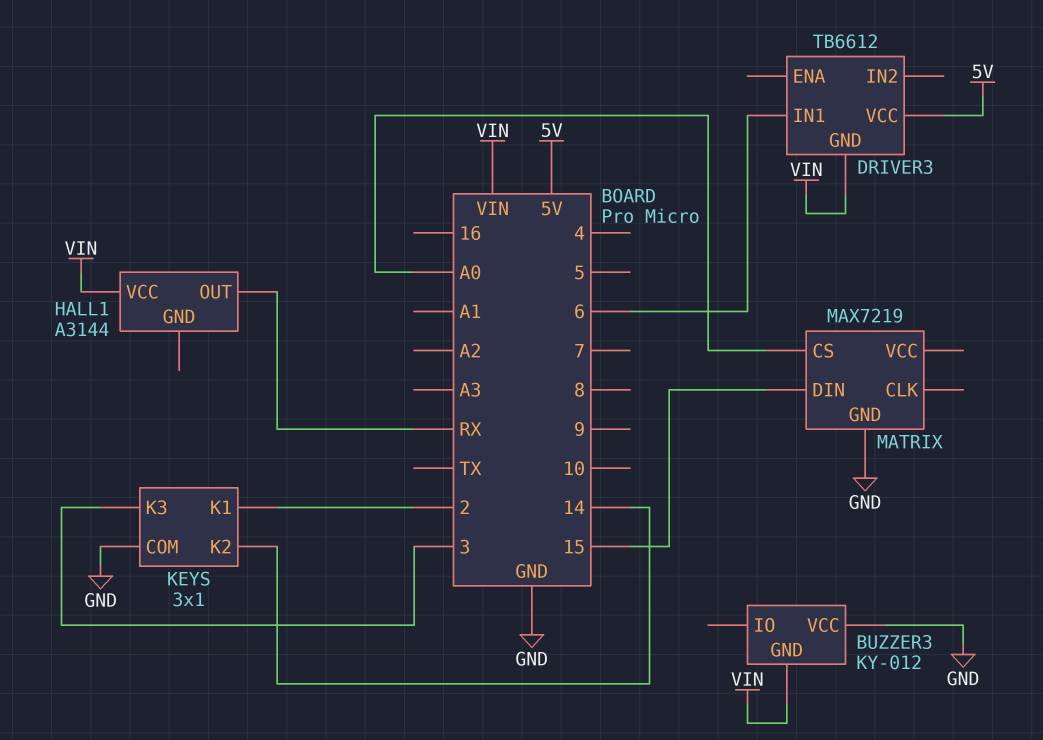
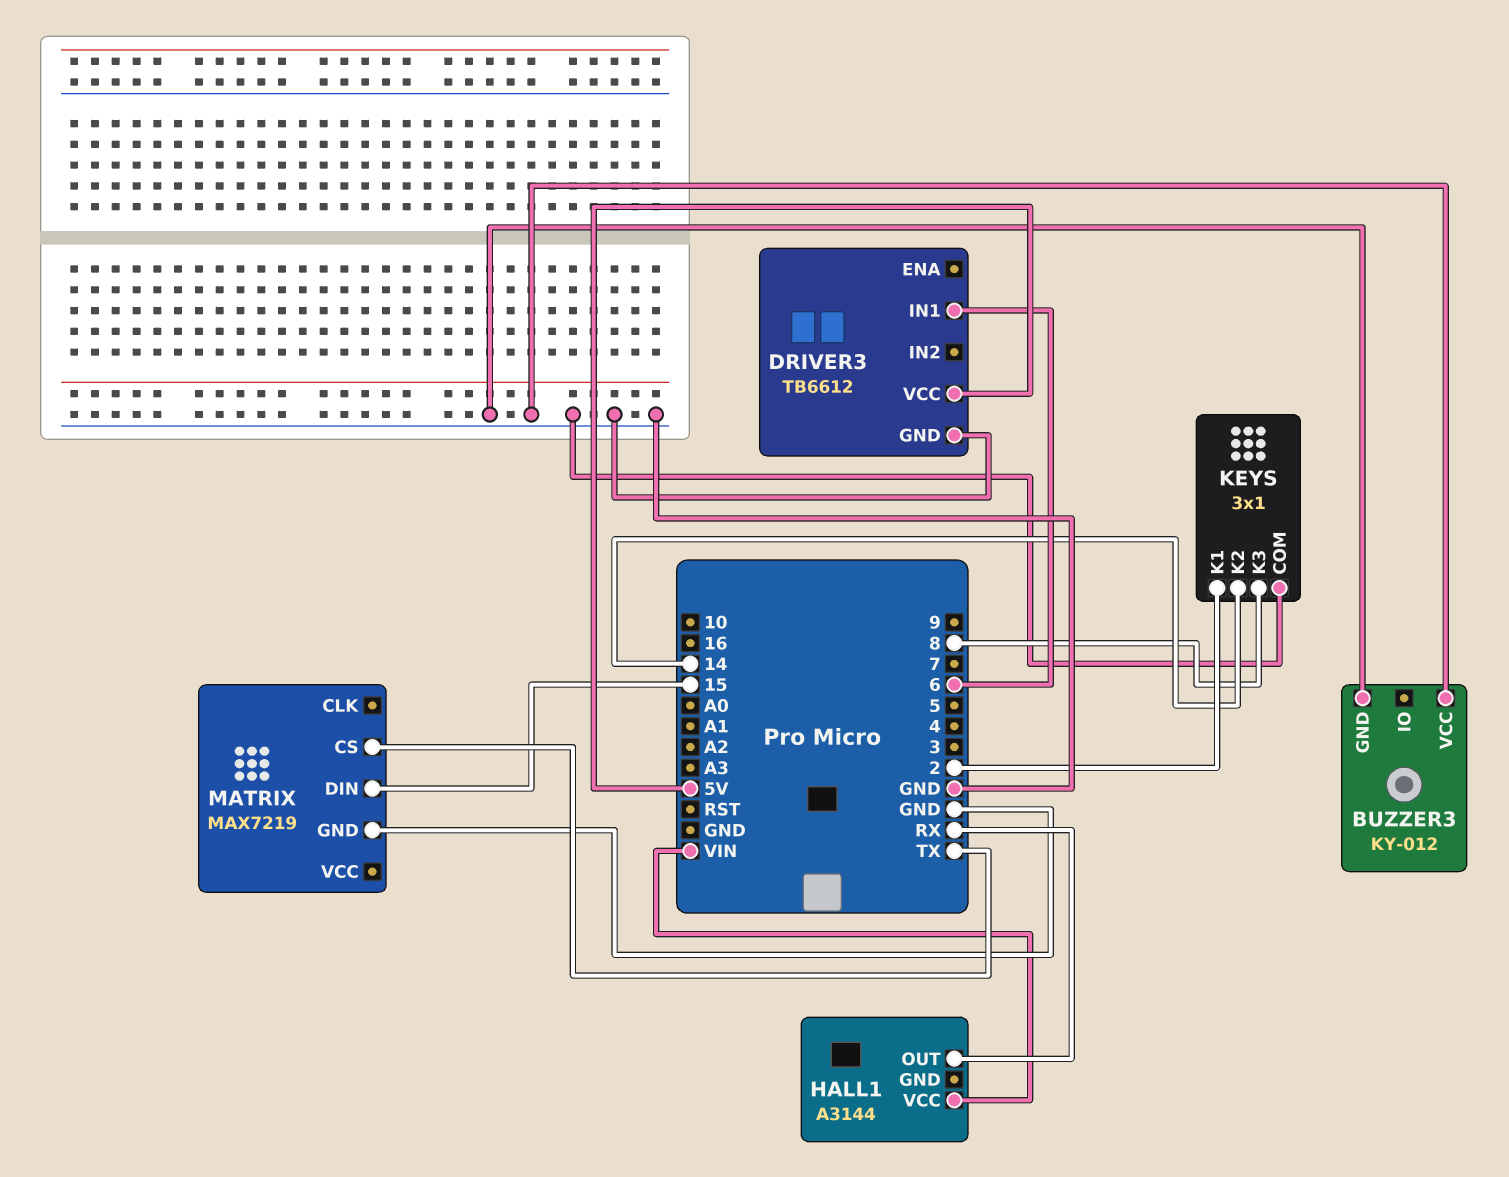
BUZZER3 pin GND: VIN -> GND
DRIVER3 pin GND: VIN -> GND
KEYS pin K3: 3 -> 8
MATRIX pin CS: A0 -> TX

